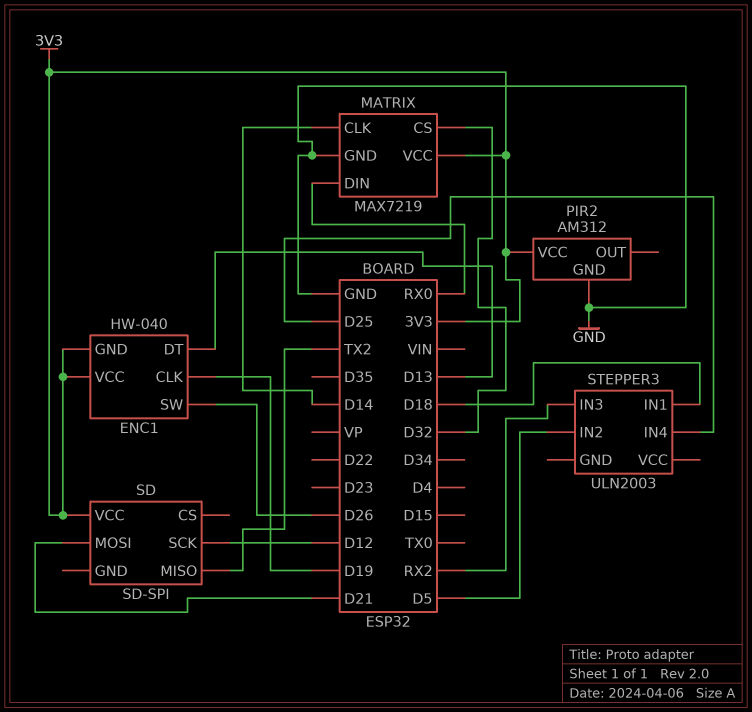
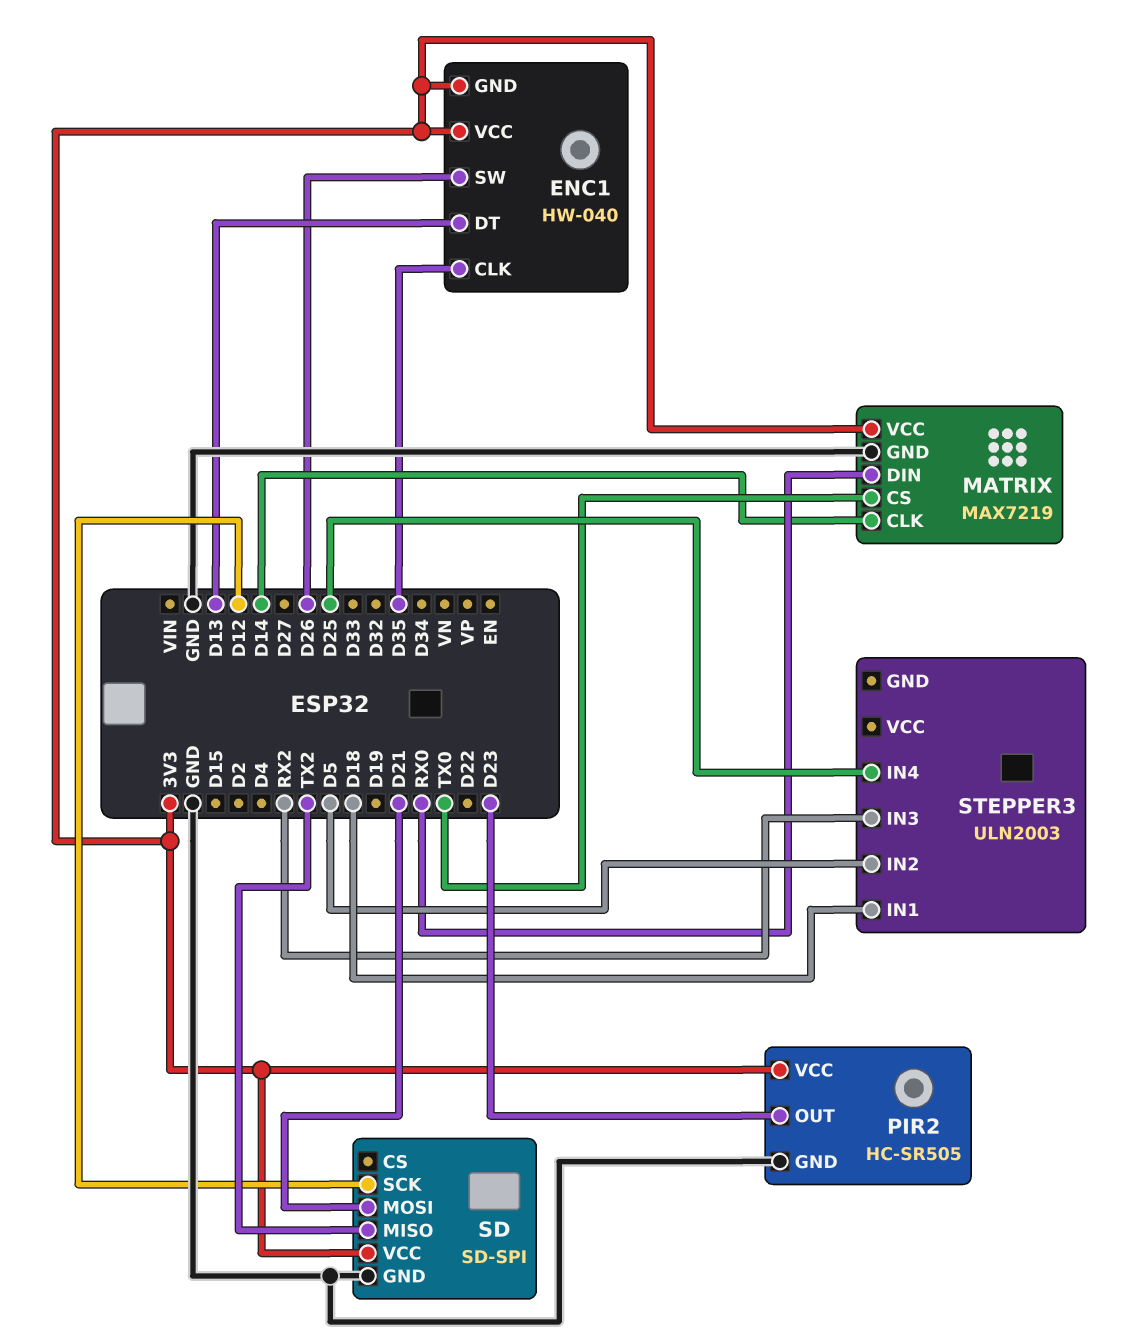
ENC1 pin CLK: D19 -> D35
MATRIX pin CS: D32 -> TX0
PIR2: AM312 -> HC-SR505
PIR2 pin OUT: none -> D23
SD pin GND: none -> GND

